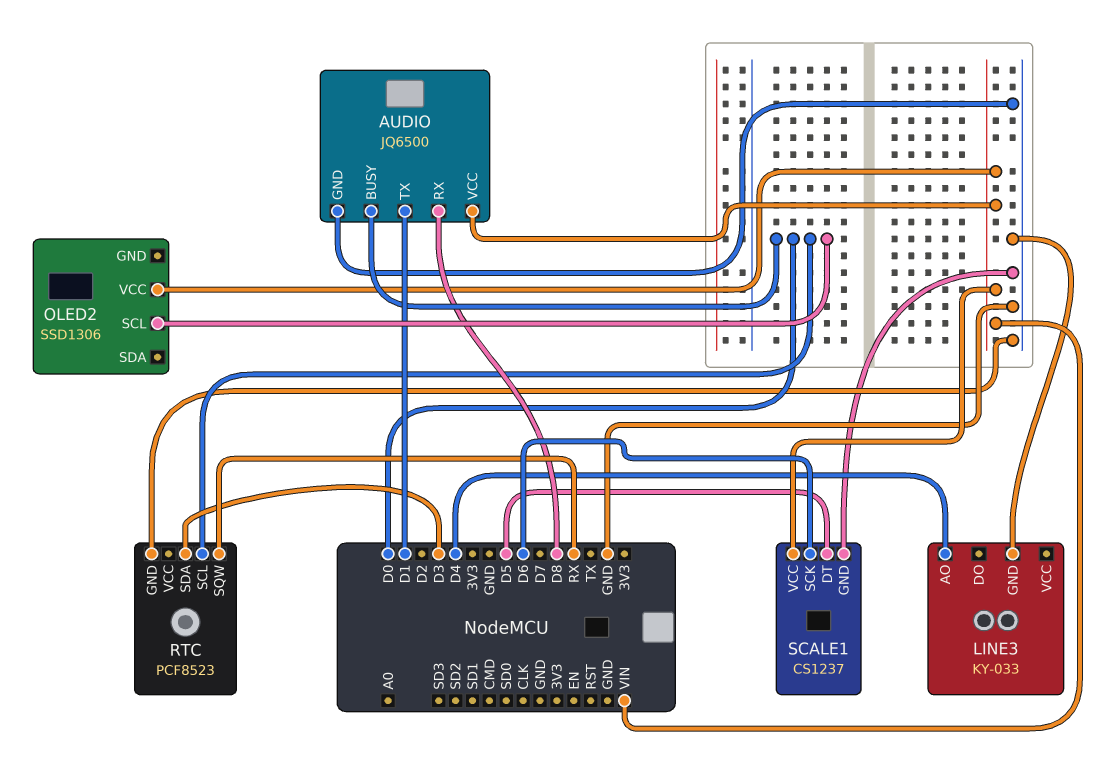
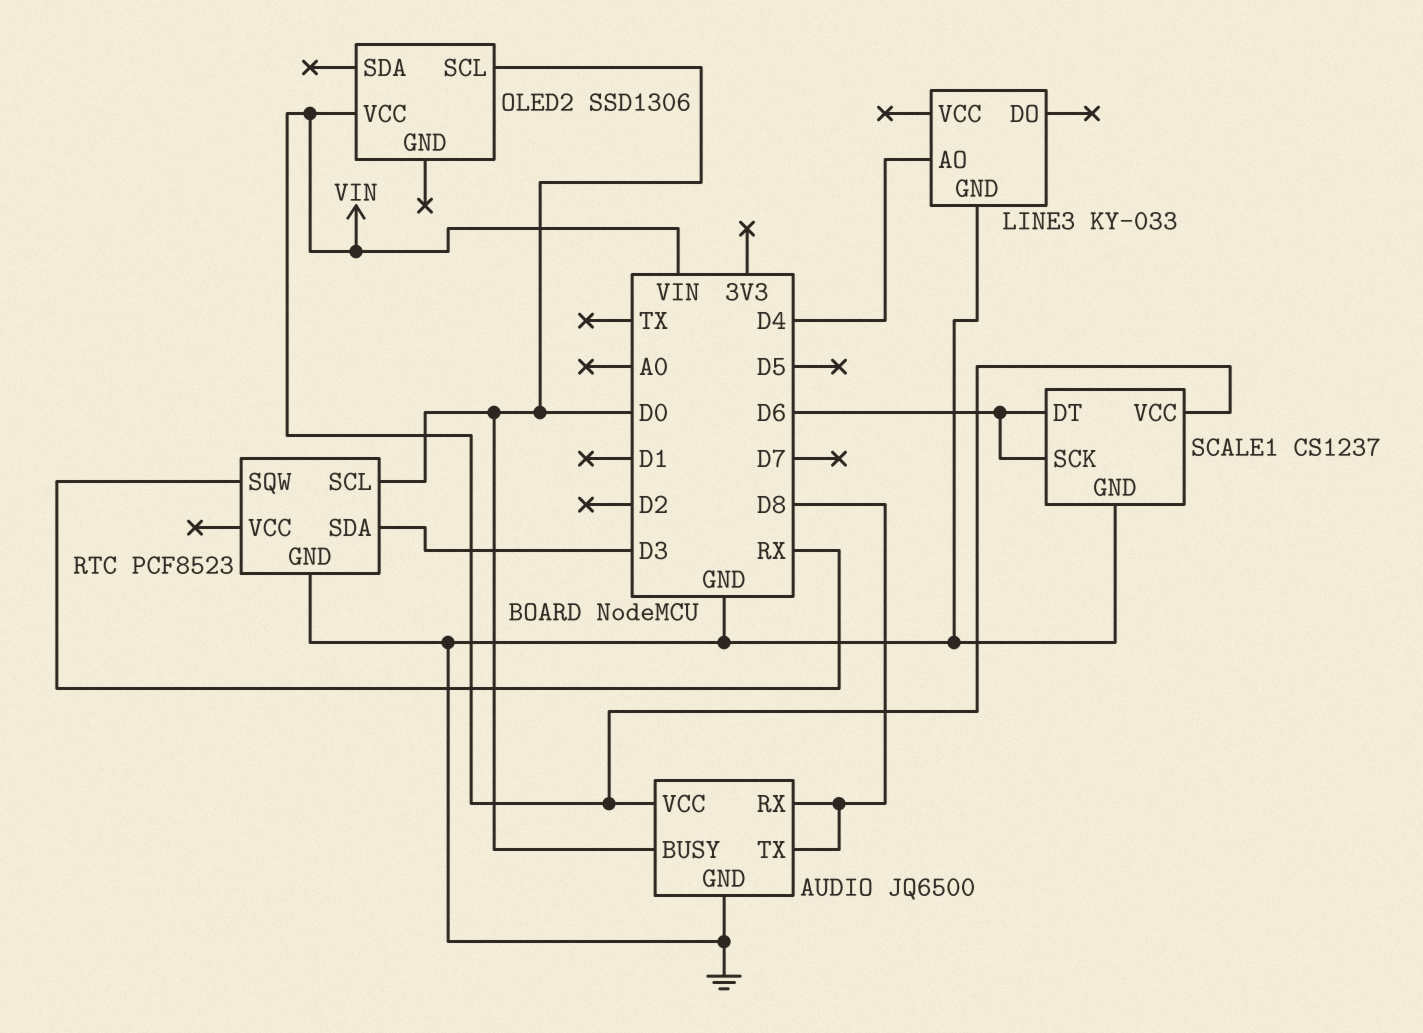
AUDIO pin TX: D1 -> D8
SCALE1 pin DT: D5 -> D6

